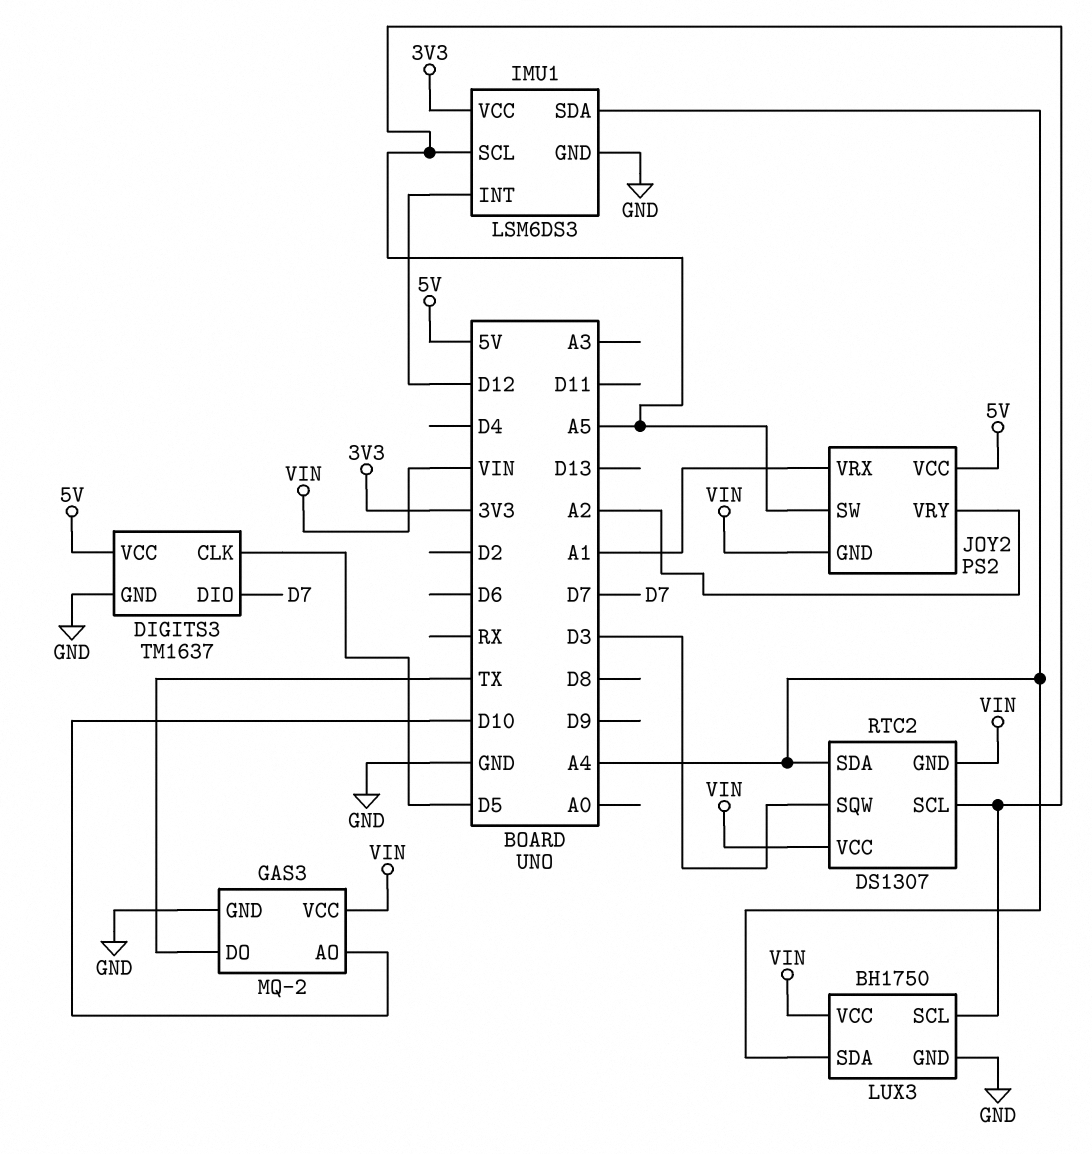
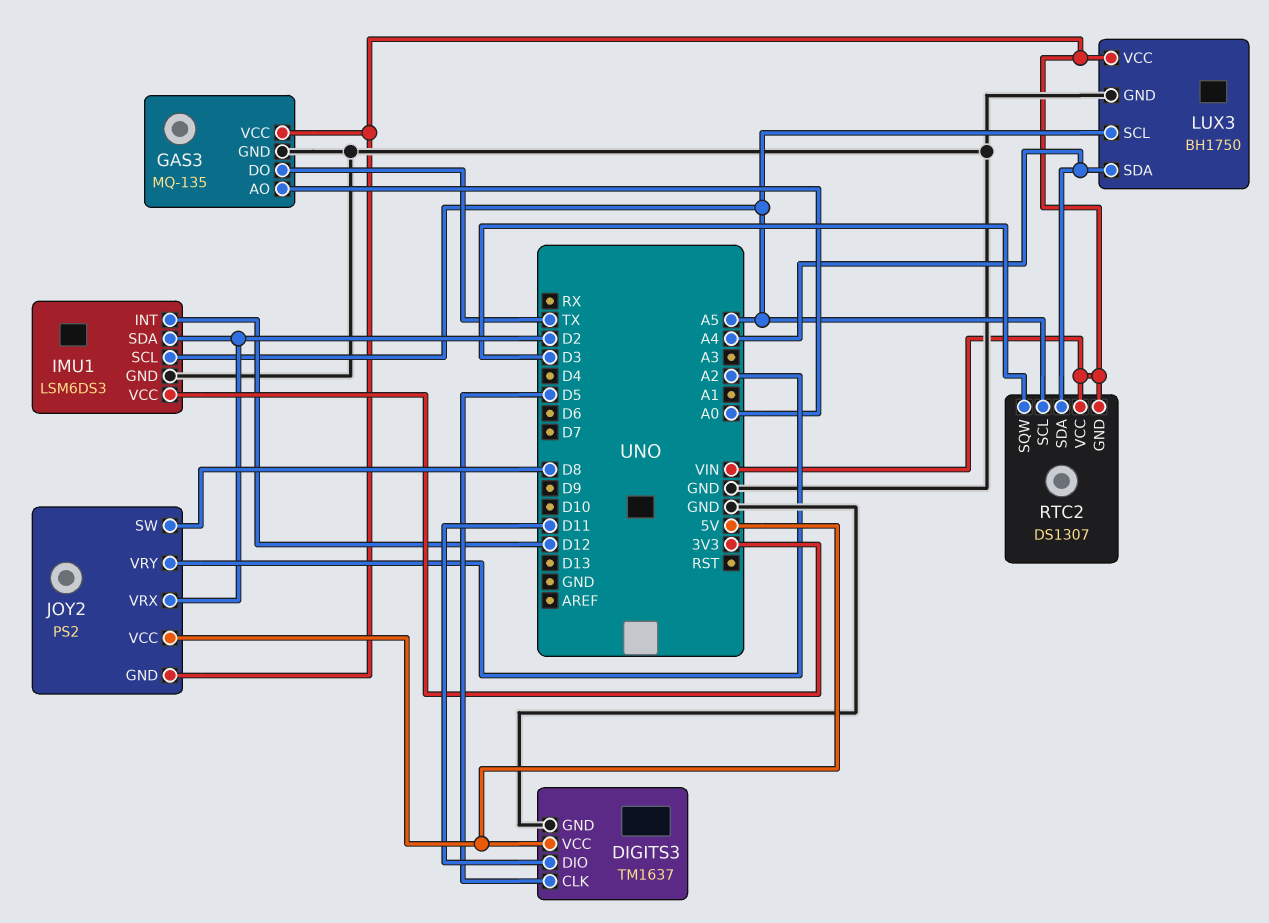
DIGITS3 pin DIO: D7 -> D11
GAS3: MQ-2 -> MQ-135
GAS3 pin AO: D10 -> A0
IMU1 pin SDA: A4 -> D2
JOY2 pin SW: A5 -> D8
JOY2 pin VRX: A1 -> D2

